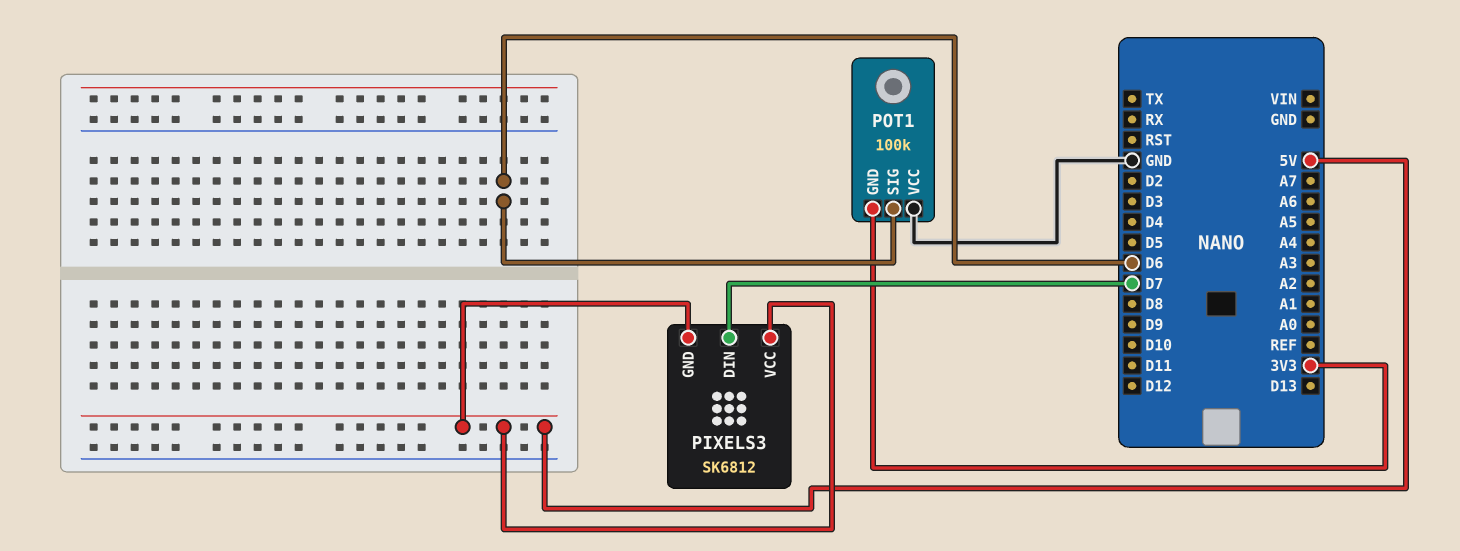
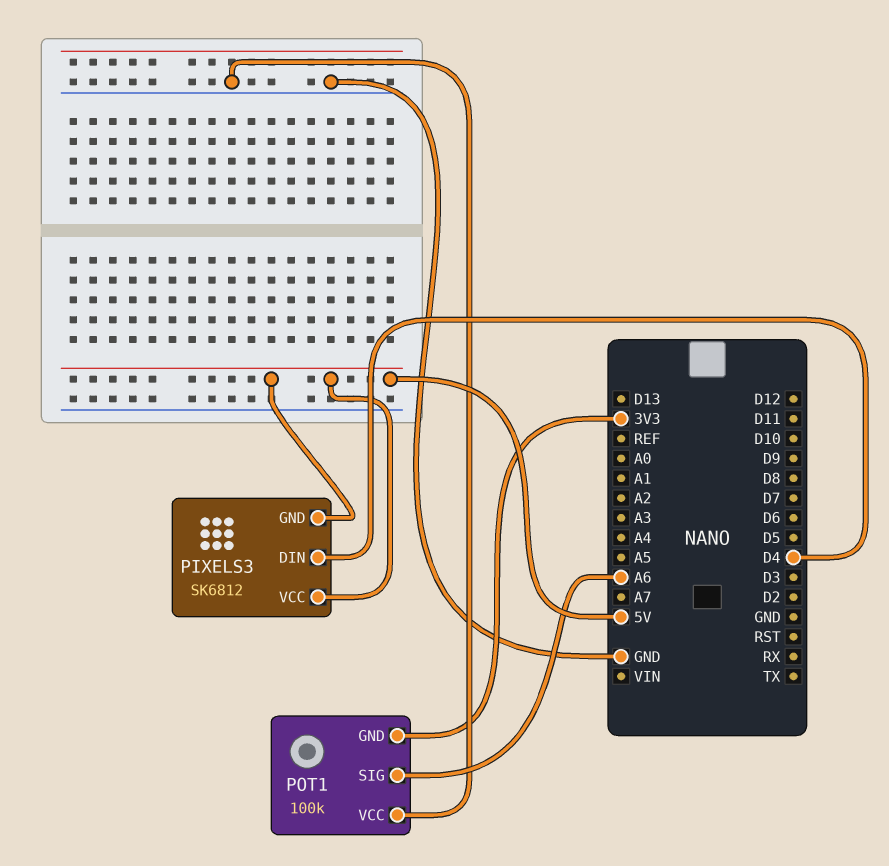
PIXELS3 pin DIN: D7 -> D4
POT1 pin SIG: D6 -> A6

